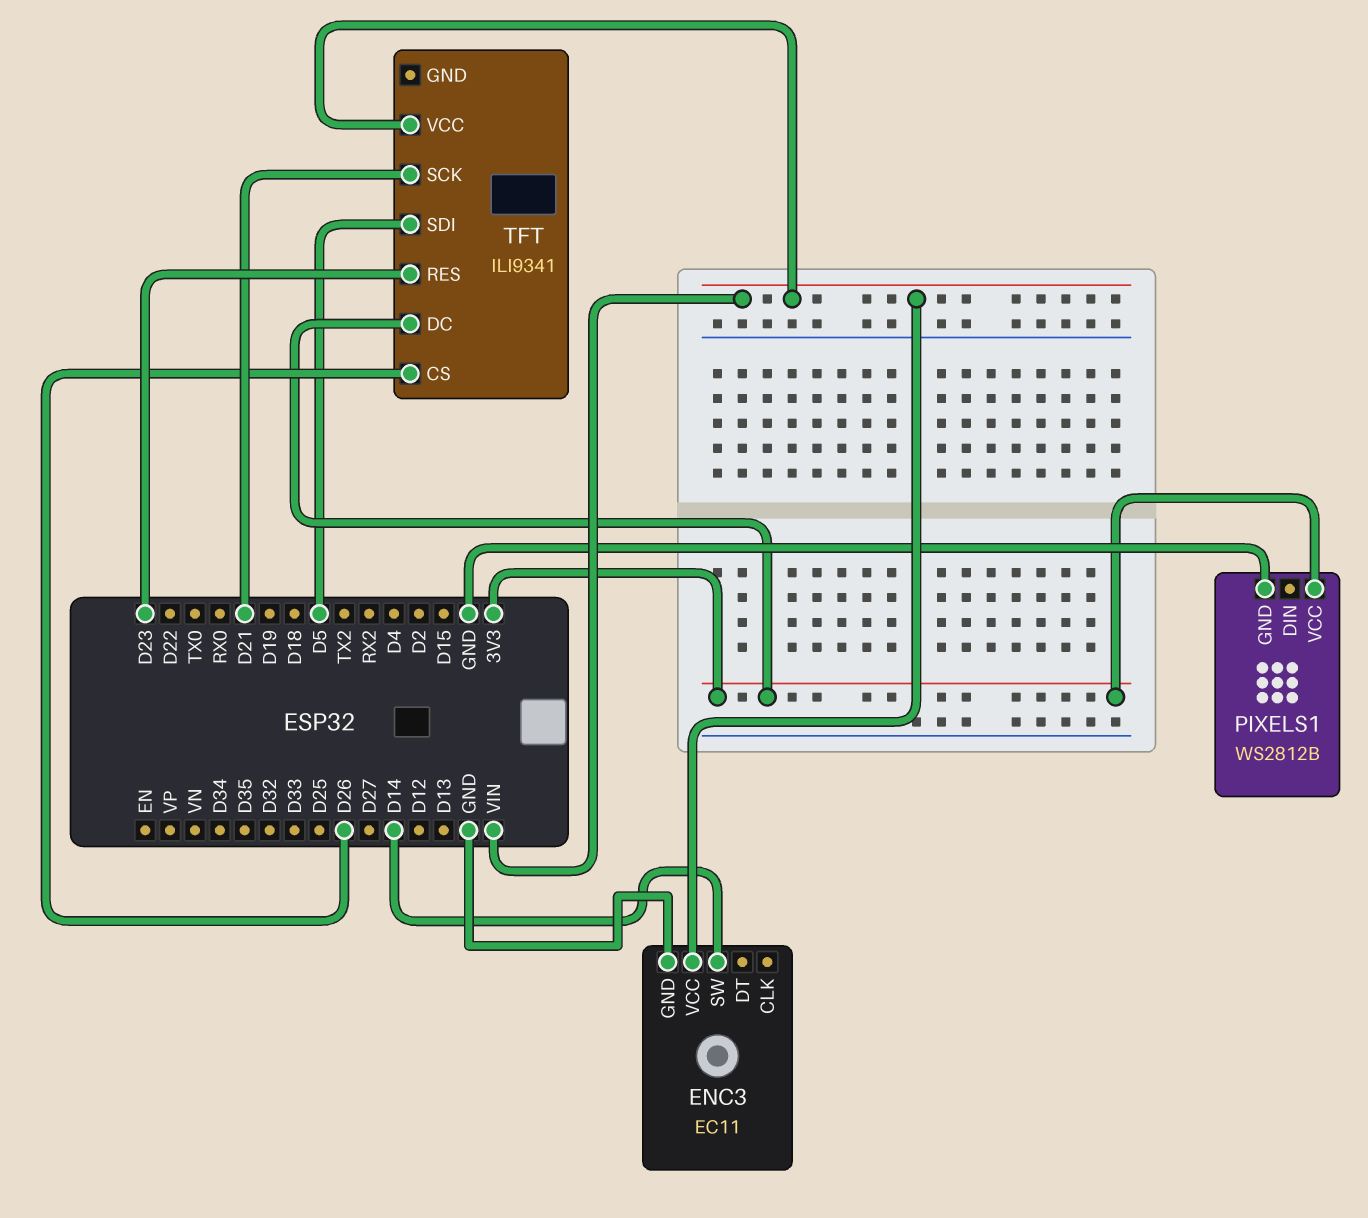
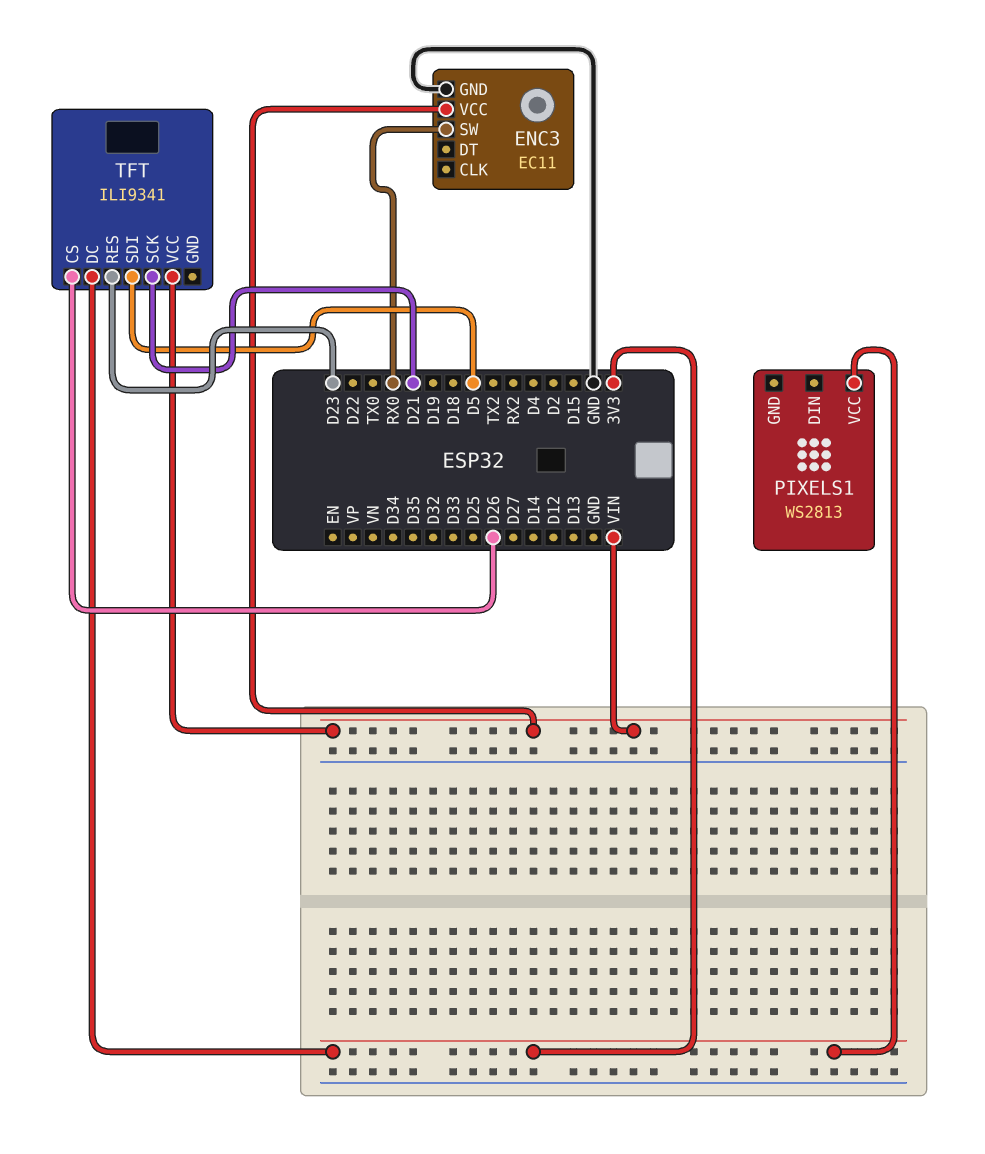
ENC3 pin SW: D14 -> RX0
PIXELS1: WS2812B -> WS2813
PIXELS1 pin GND: GND -> none

